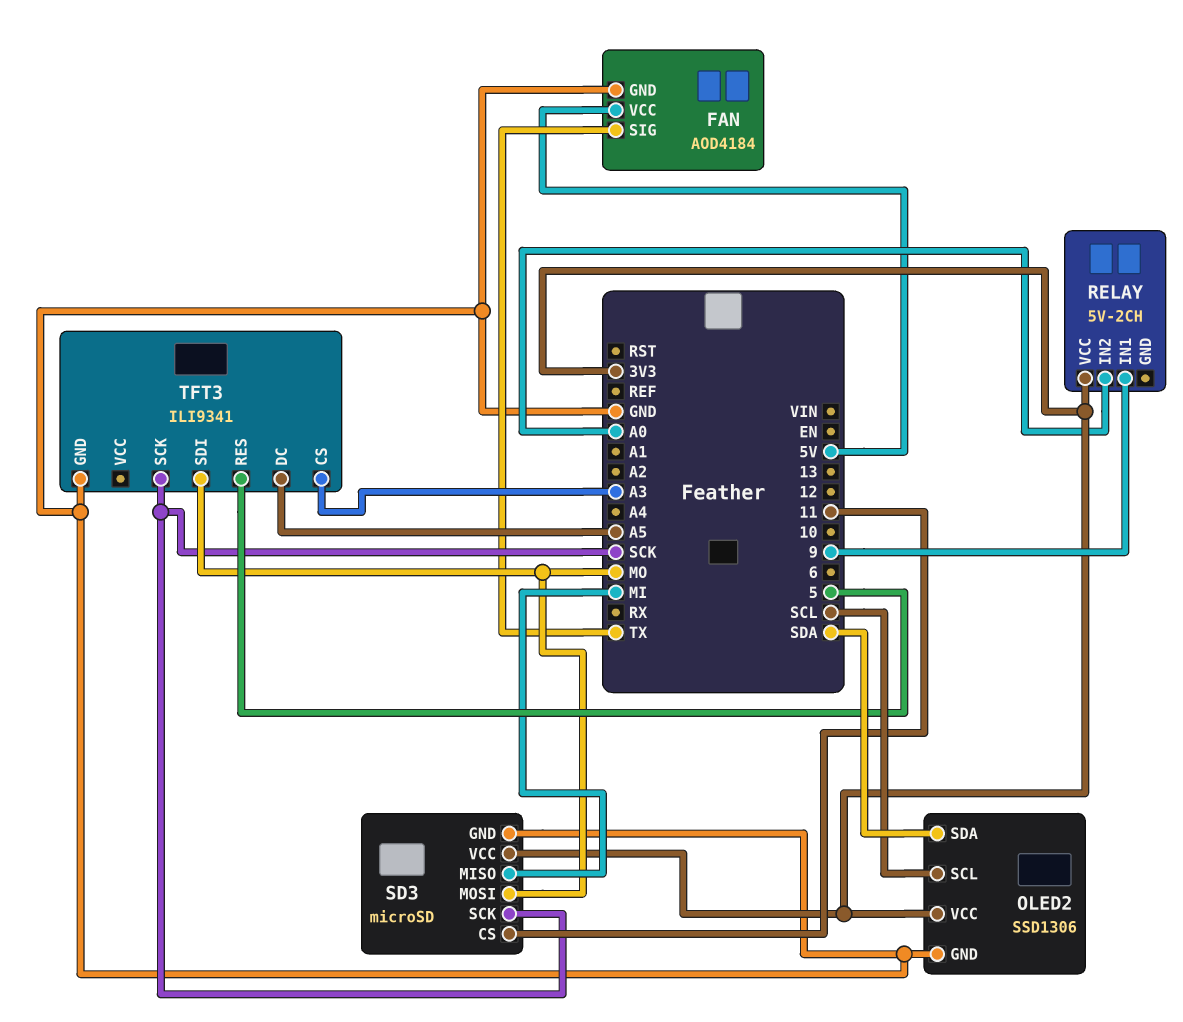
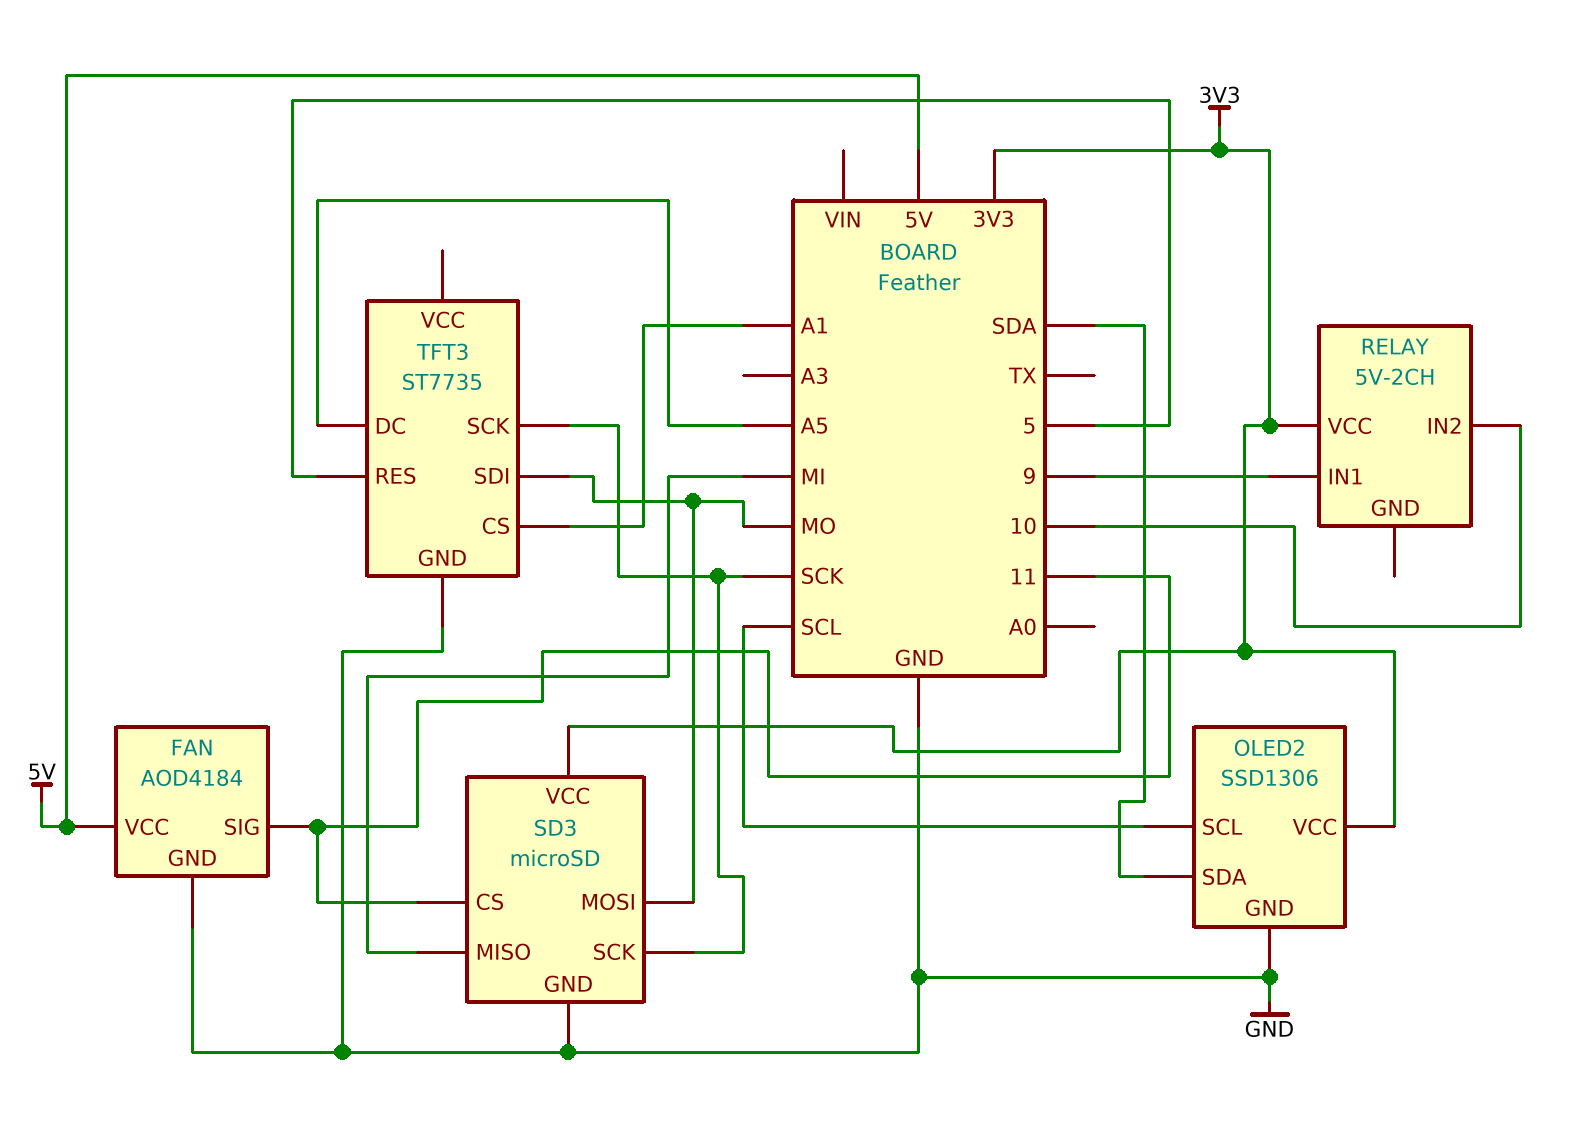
FAN pin SIG: TX -> 11
RELAY pin IN2: A0 -> 10
TFT3: ILI9341 -> ST7735
TFT3 pin CS: A3 -> A1

